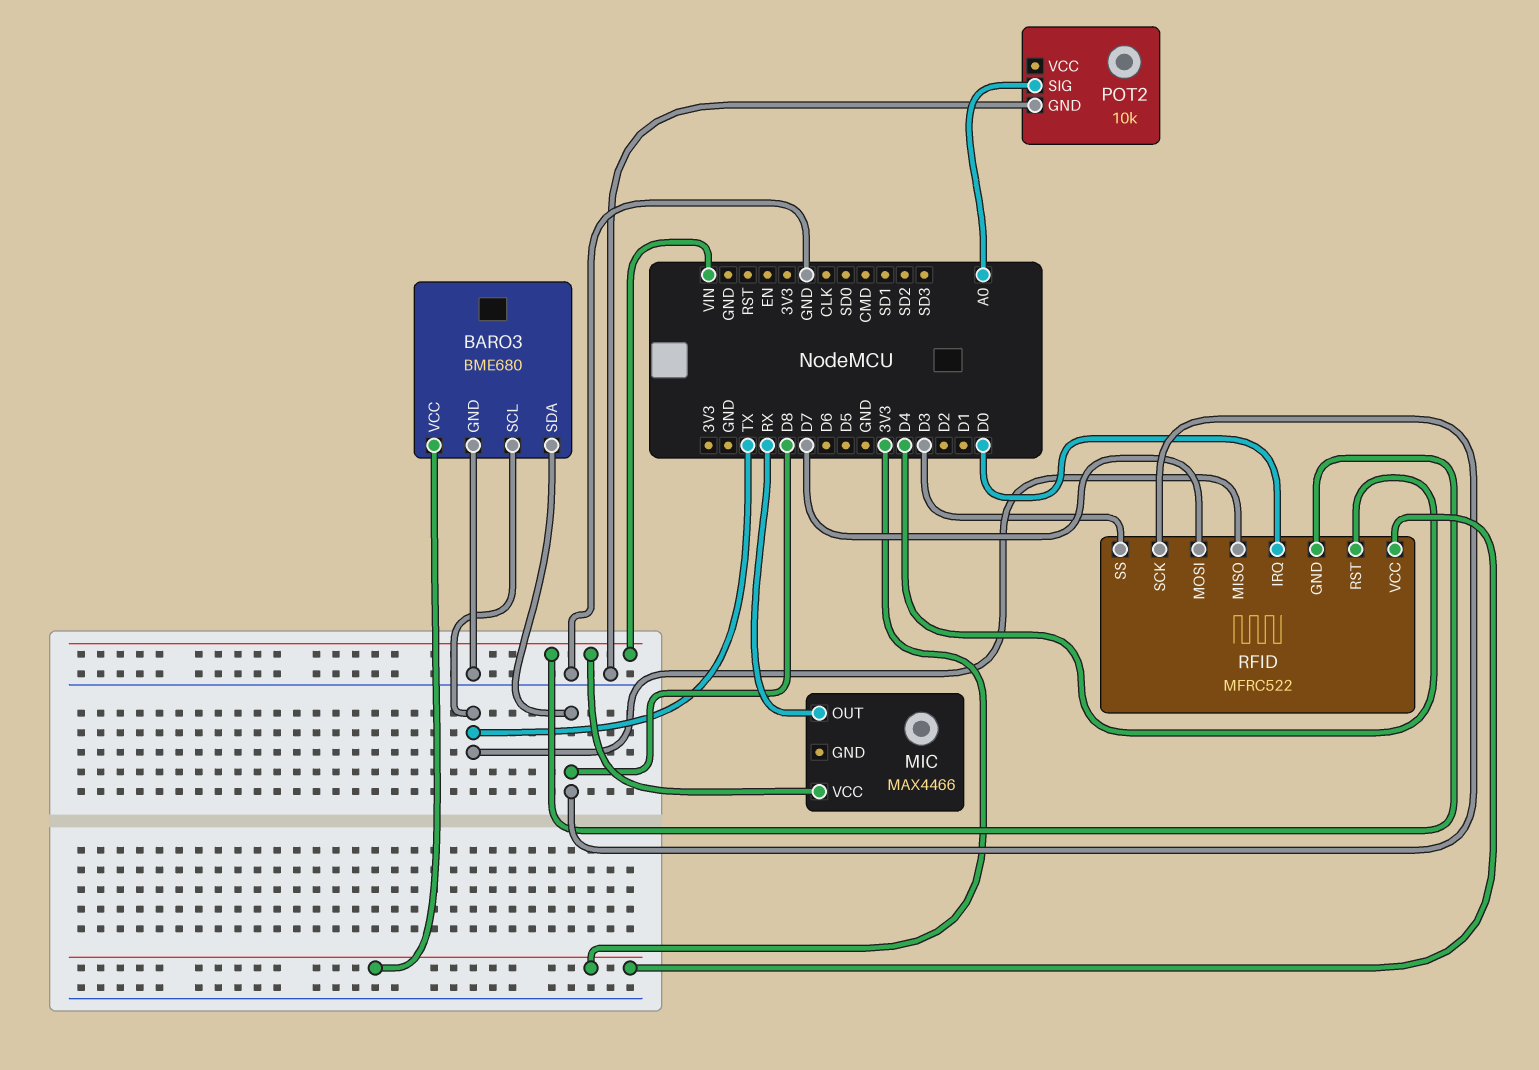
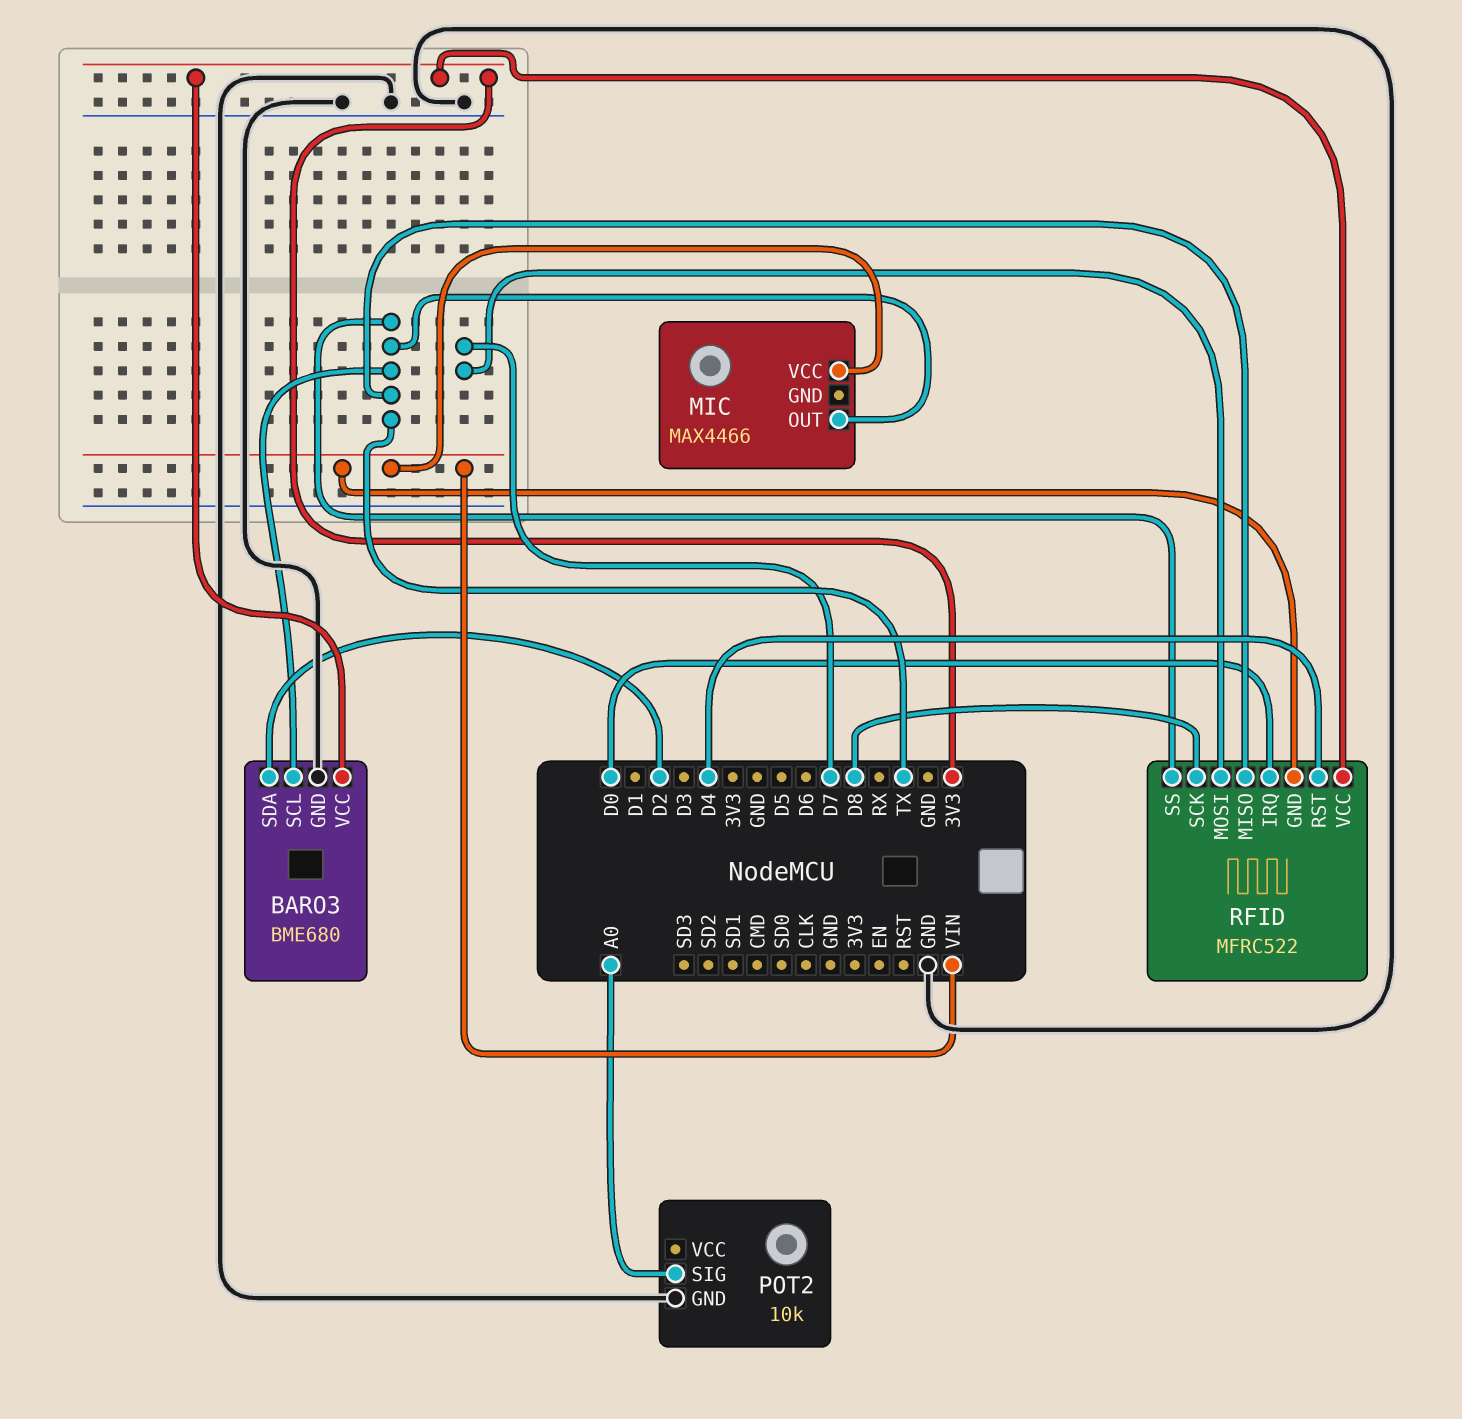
BARO3 pin SDA: D8 -> D2
MIC pin OUT: RX -> TX
RFID pin SS: D3 -> TX

